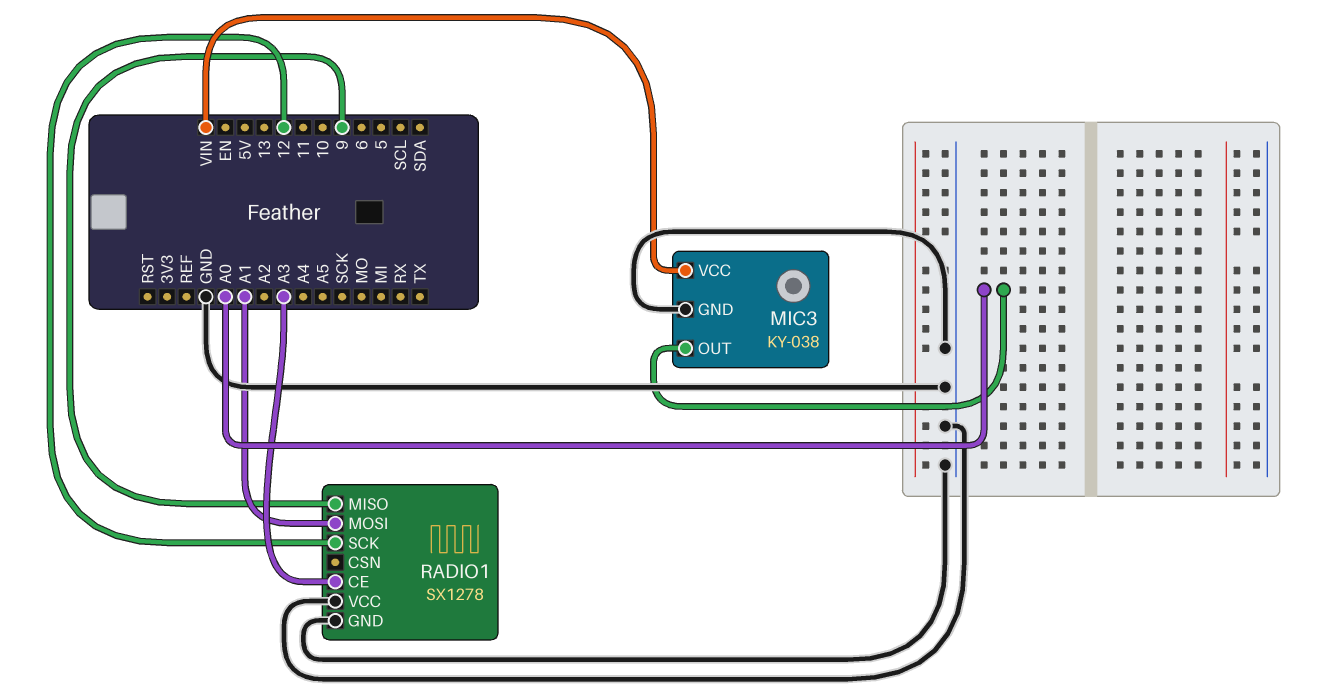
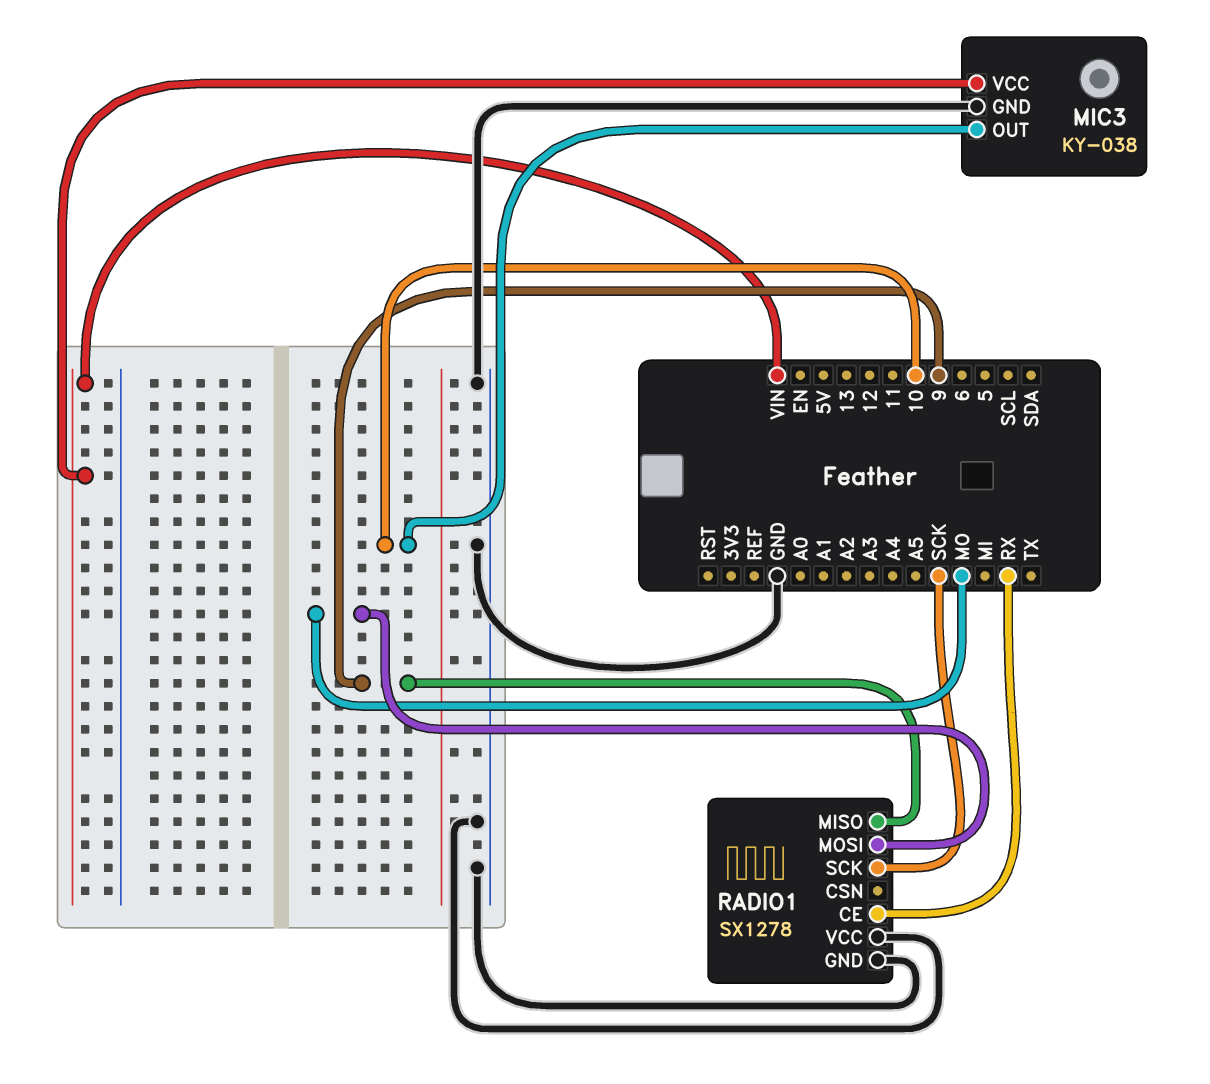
MIC3 pin OUT: A0 -> 10
RADIO1 pin CE: A3 -> RX
RADIO1 pin MOSI: A1 -> MO
RADIO1 pin SCK: 12 -> SCK

